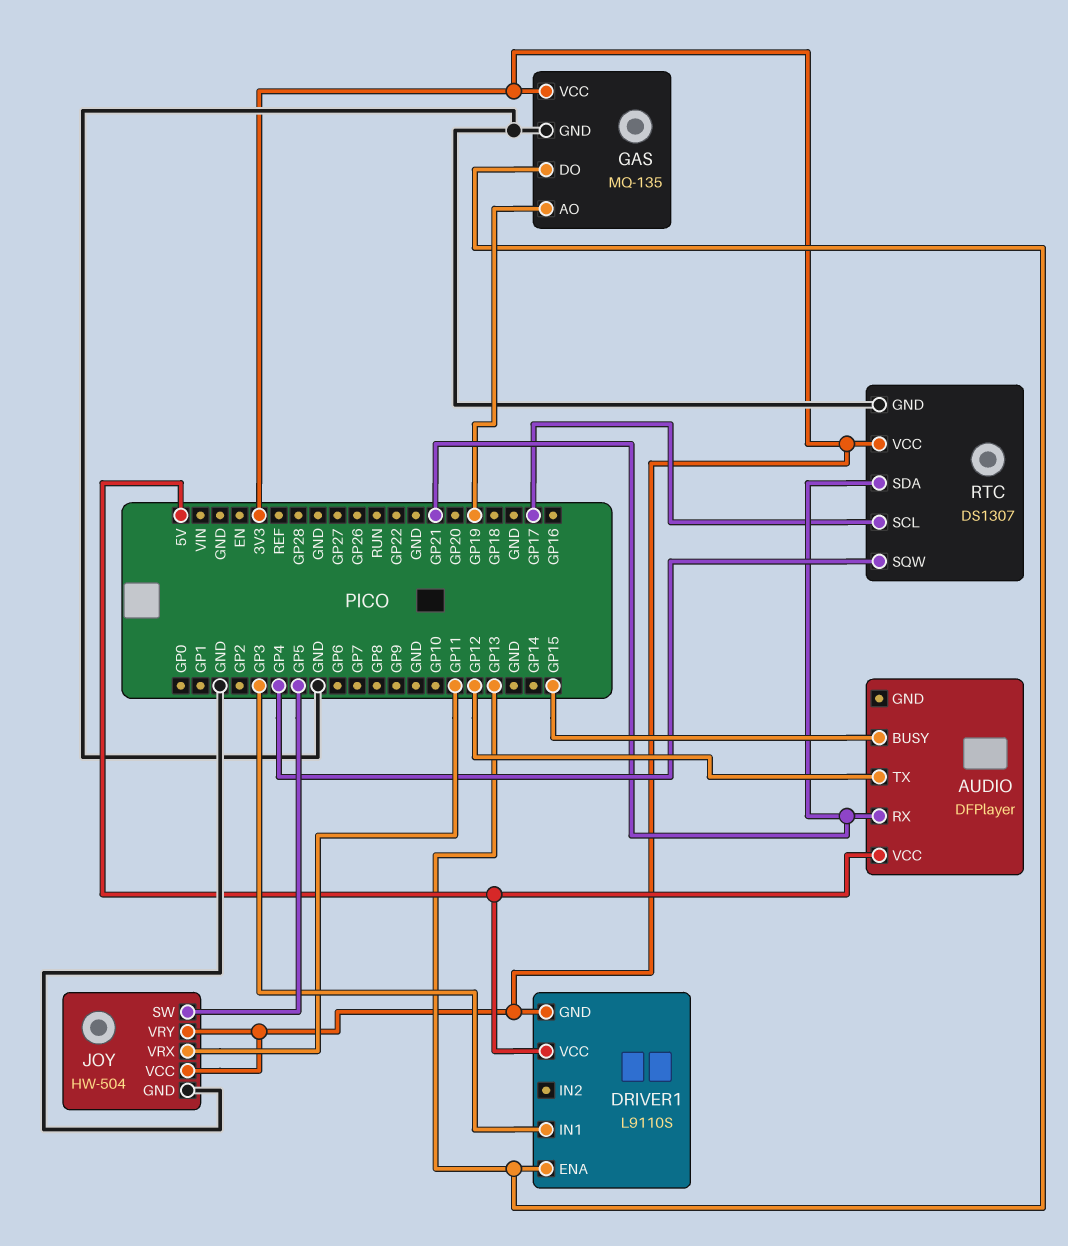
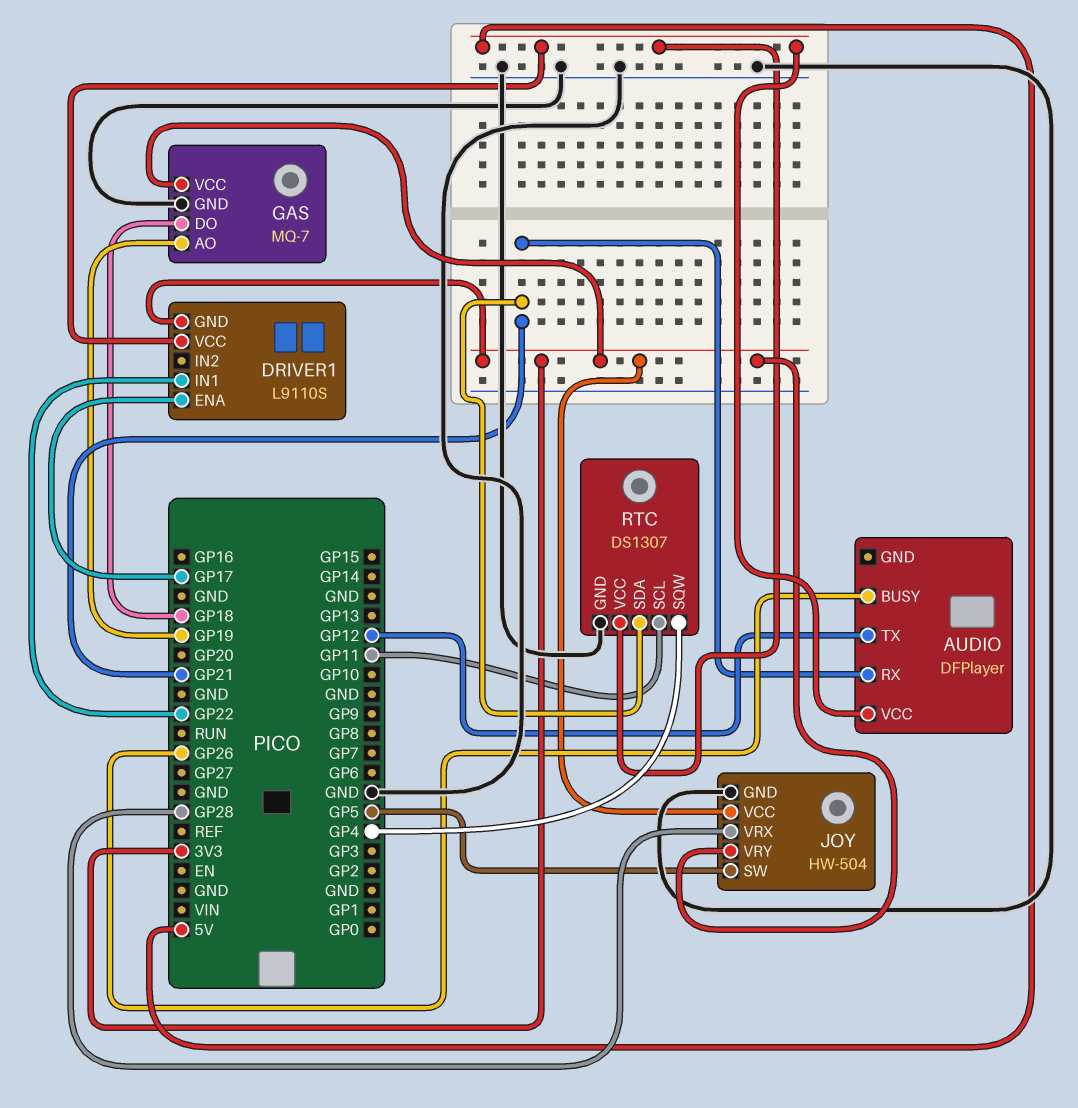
AUDIO pin BUSY: GP15 -> GP26
DRIVER1 pin ENA: GP13 -> GP17
DRIVER1 pin IN1: GP3 -> GP22
GAS: MQ-135 -> MQ-7
GAS pin DO: GP13 -> GP18
JOY pin VRX: GP11 -> GP28
RTC pin SCL: GP17 -> GP11
RTC pin VCC: 3V3 -> 5V

